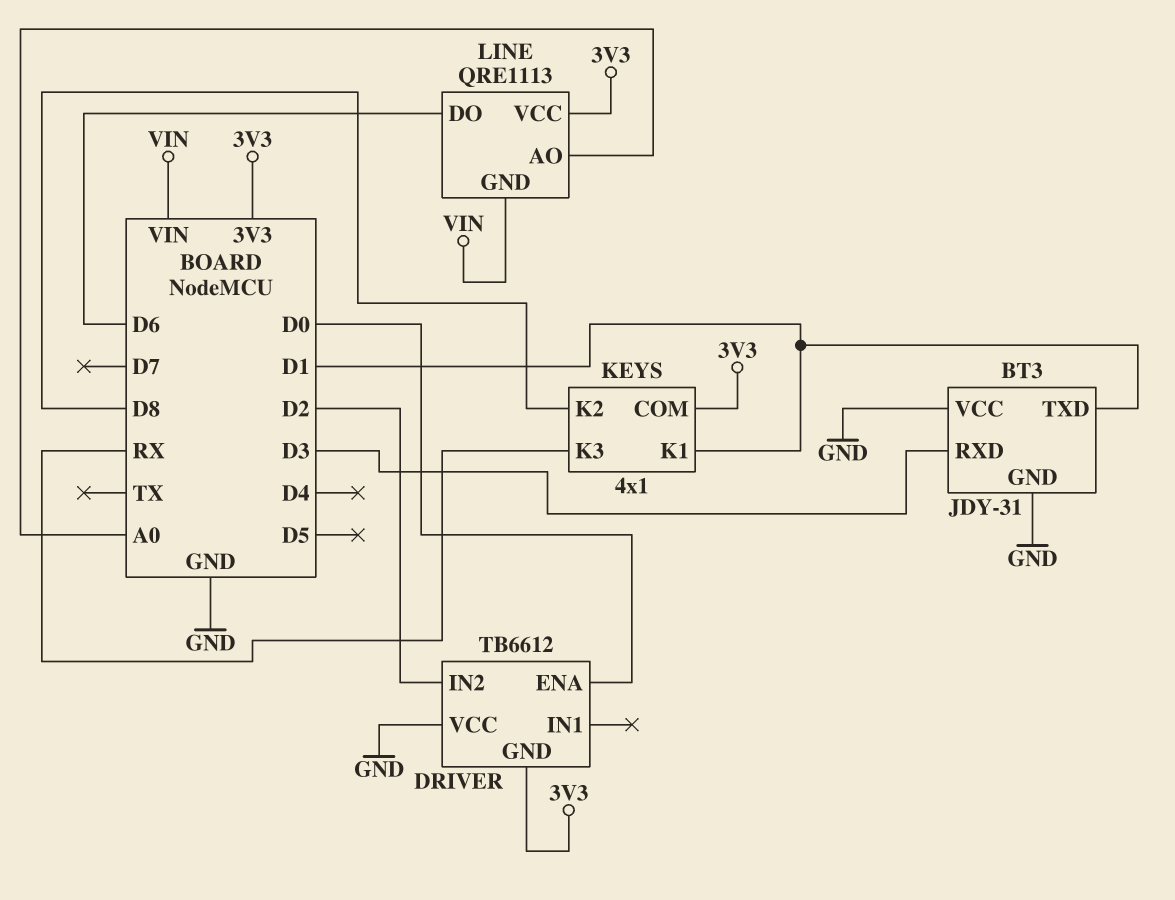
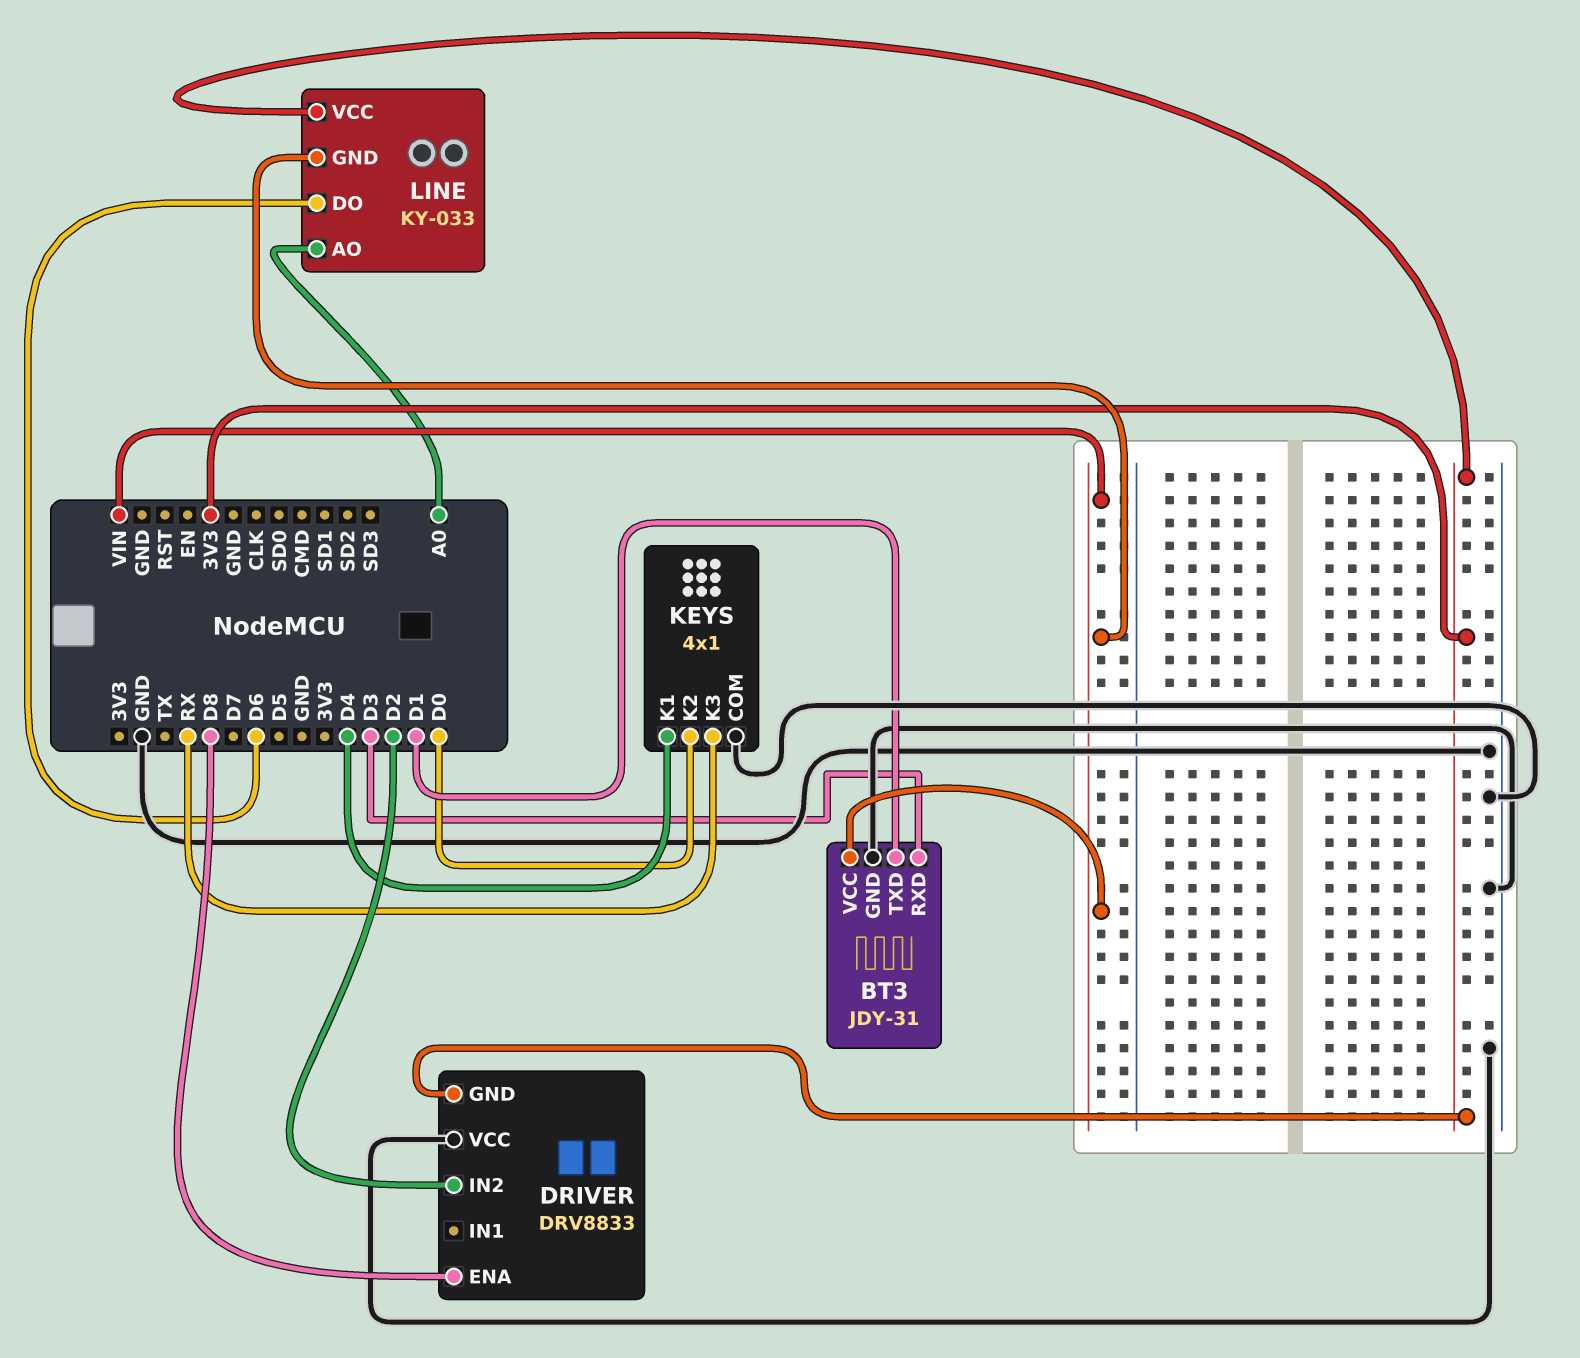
BT3 pin VCC: GND -> VIN
DRIVER: TB6612 -> DRV8833
DRIVER pin ENA: D0 -> D8
KEYS pin COM: 3V3 -> GND
KEYS pin K1: D1 -> D4
KEYS pin K2: D8 -> D0
LINE: QRE1113 -> KY-033

